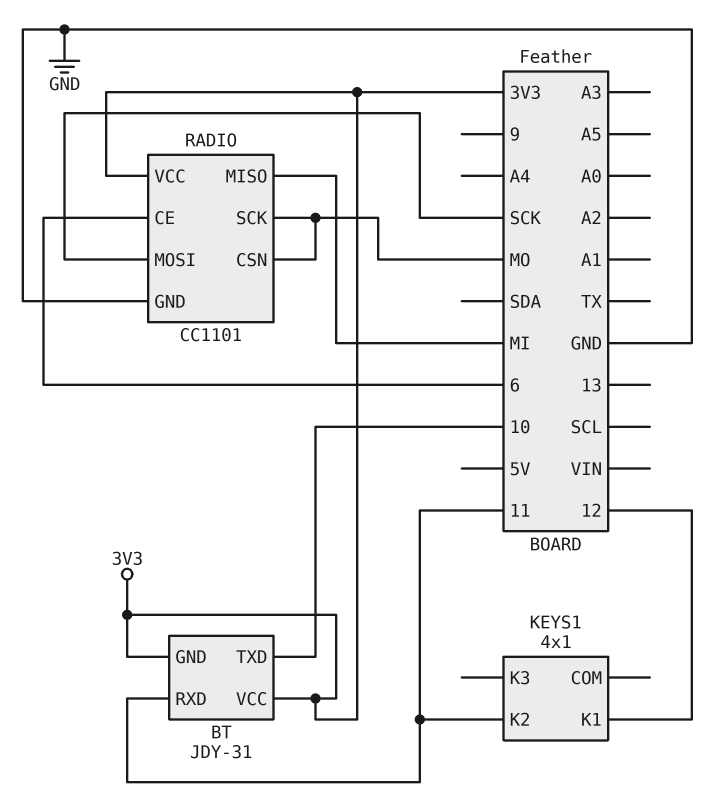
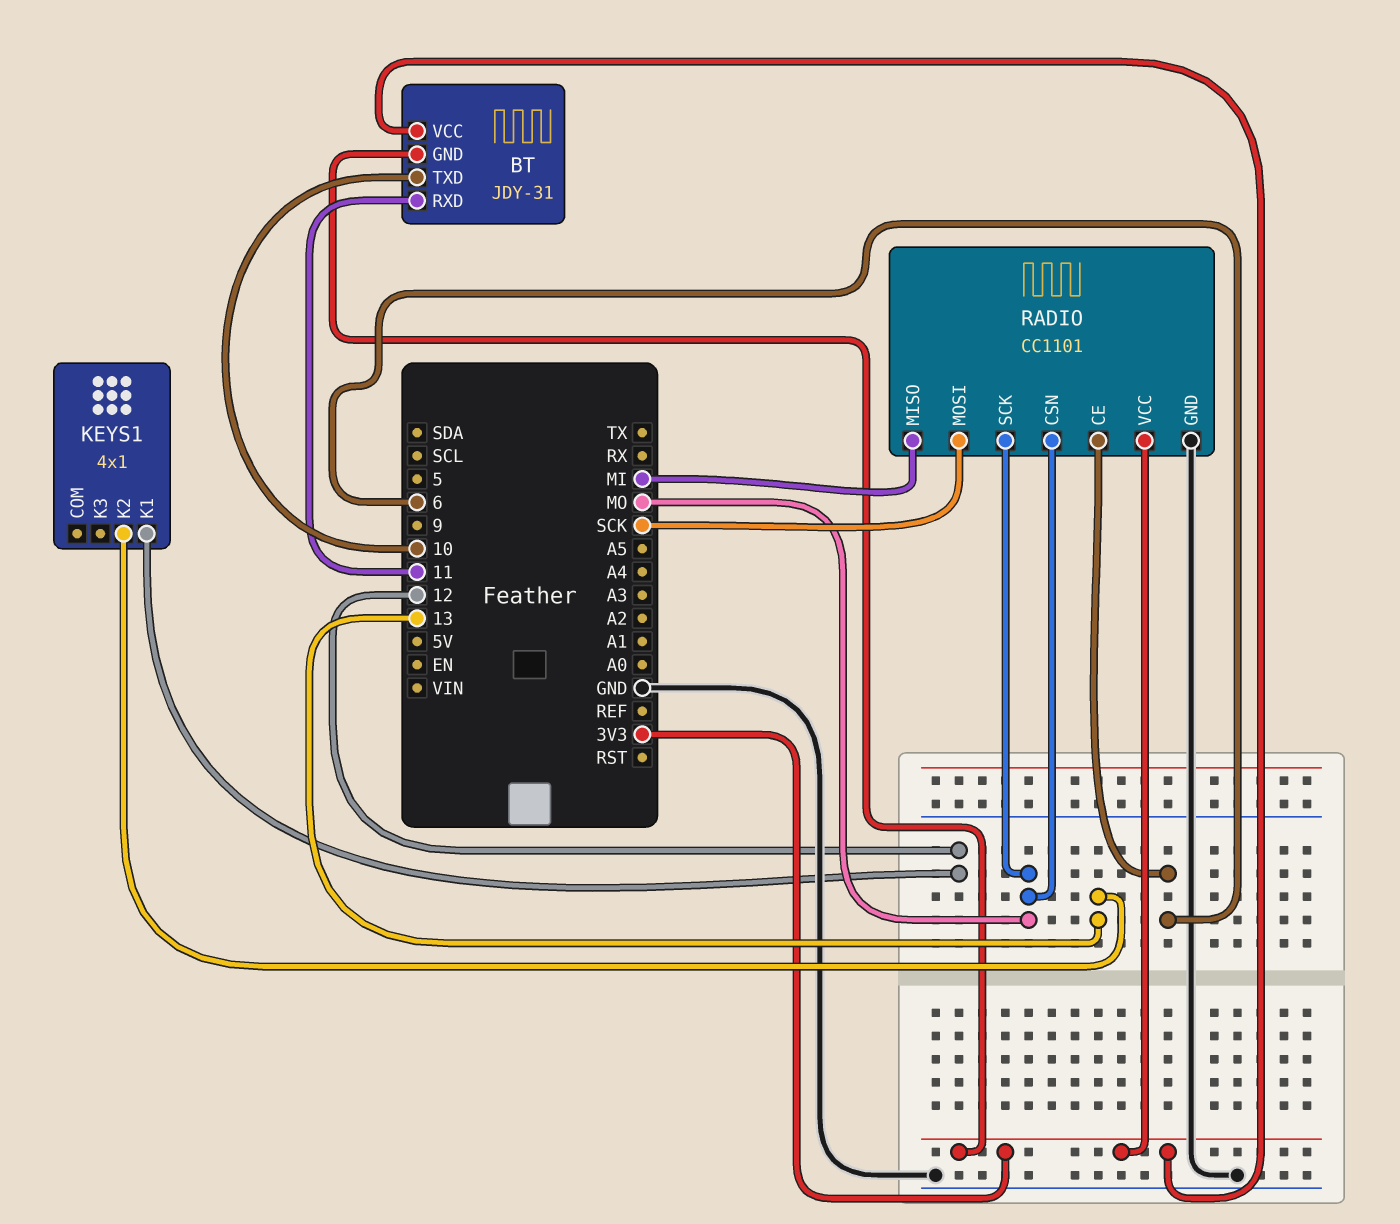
KEYS1 pin K2: 11 -> 13

